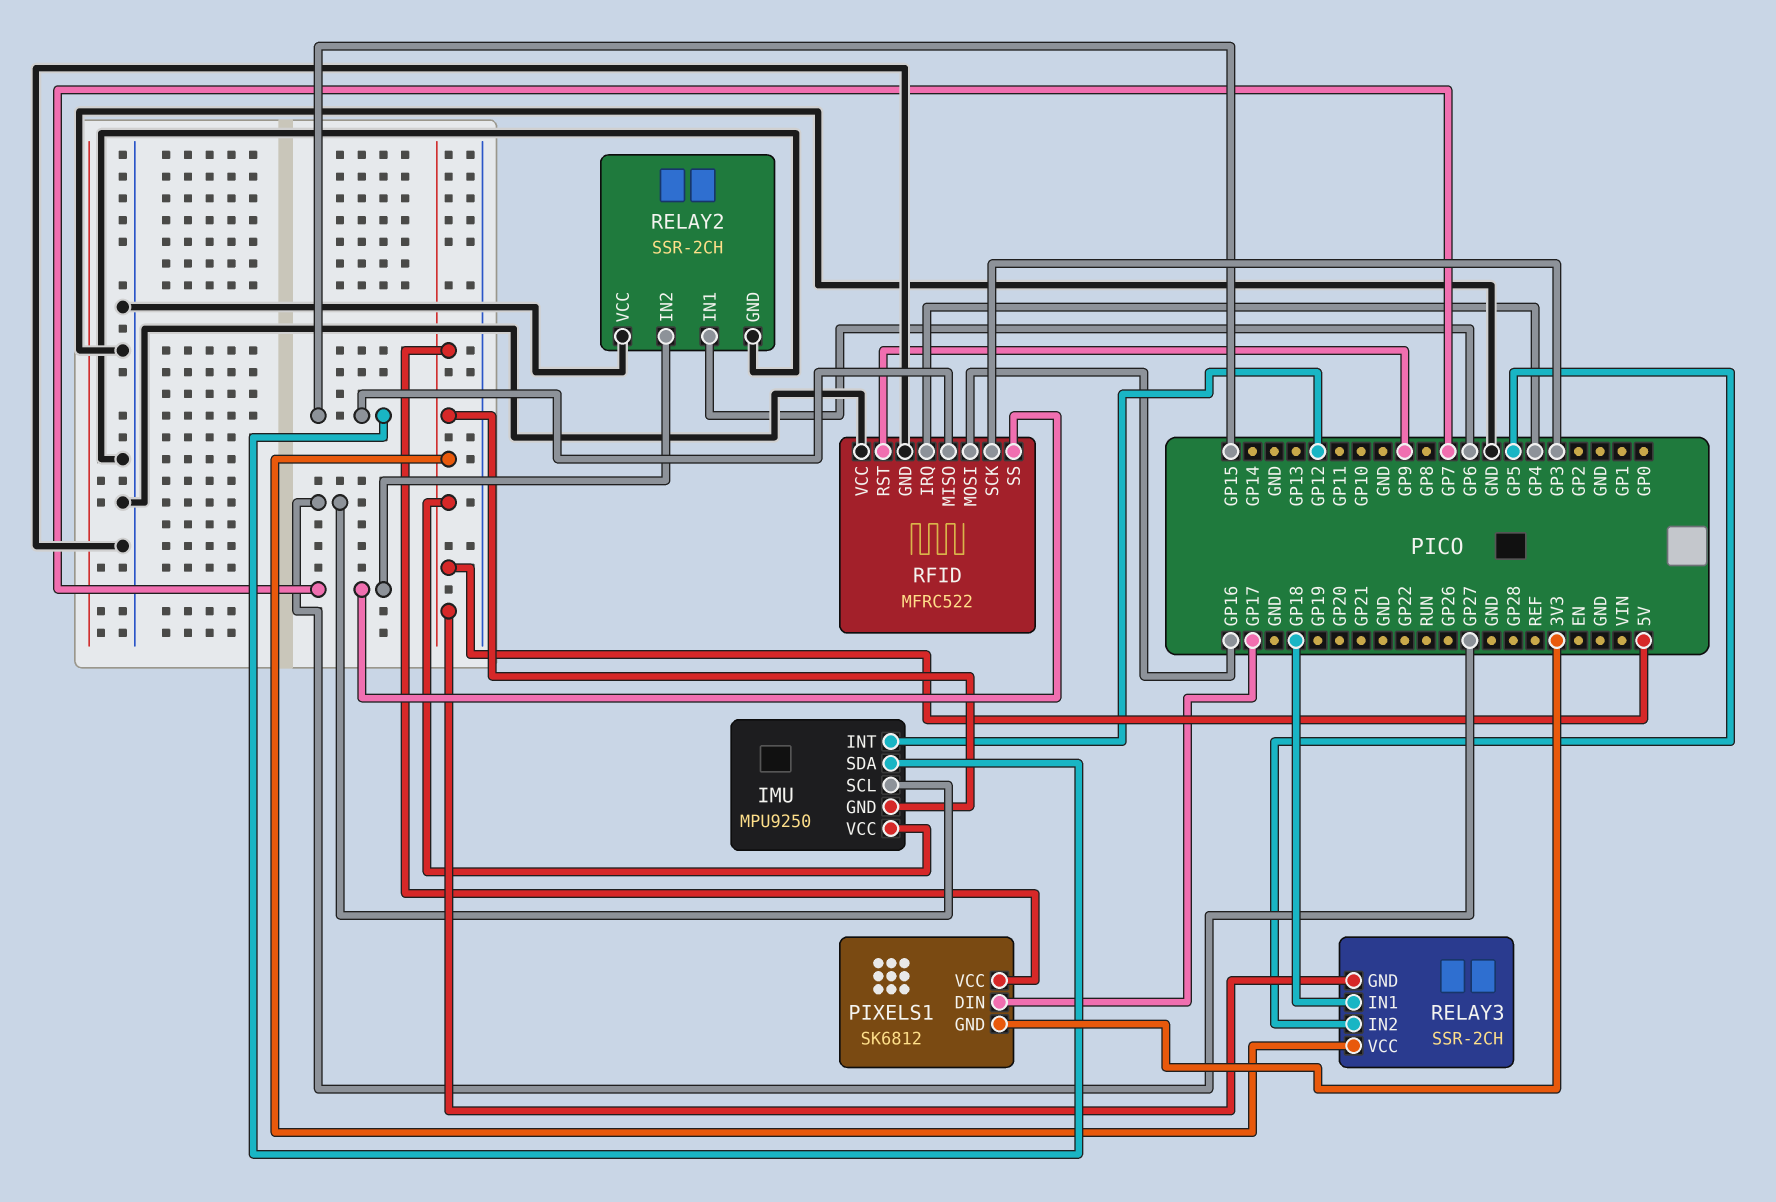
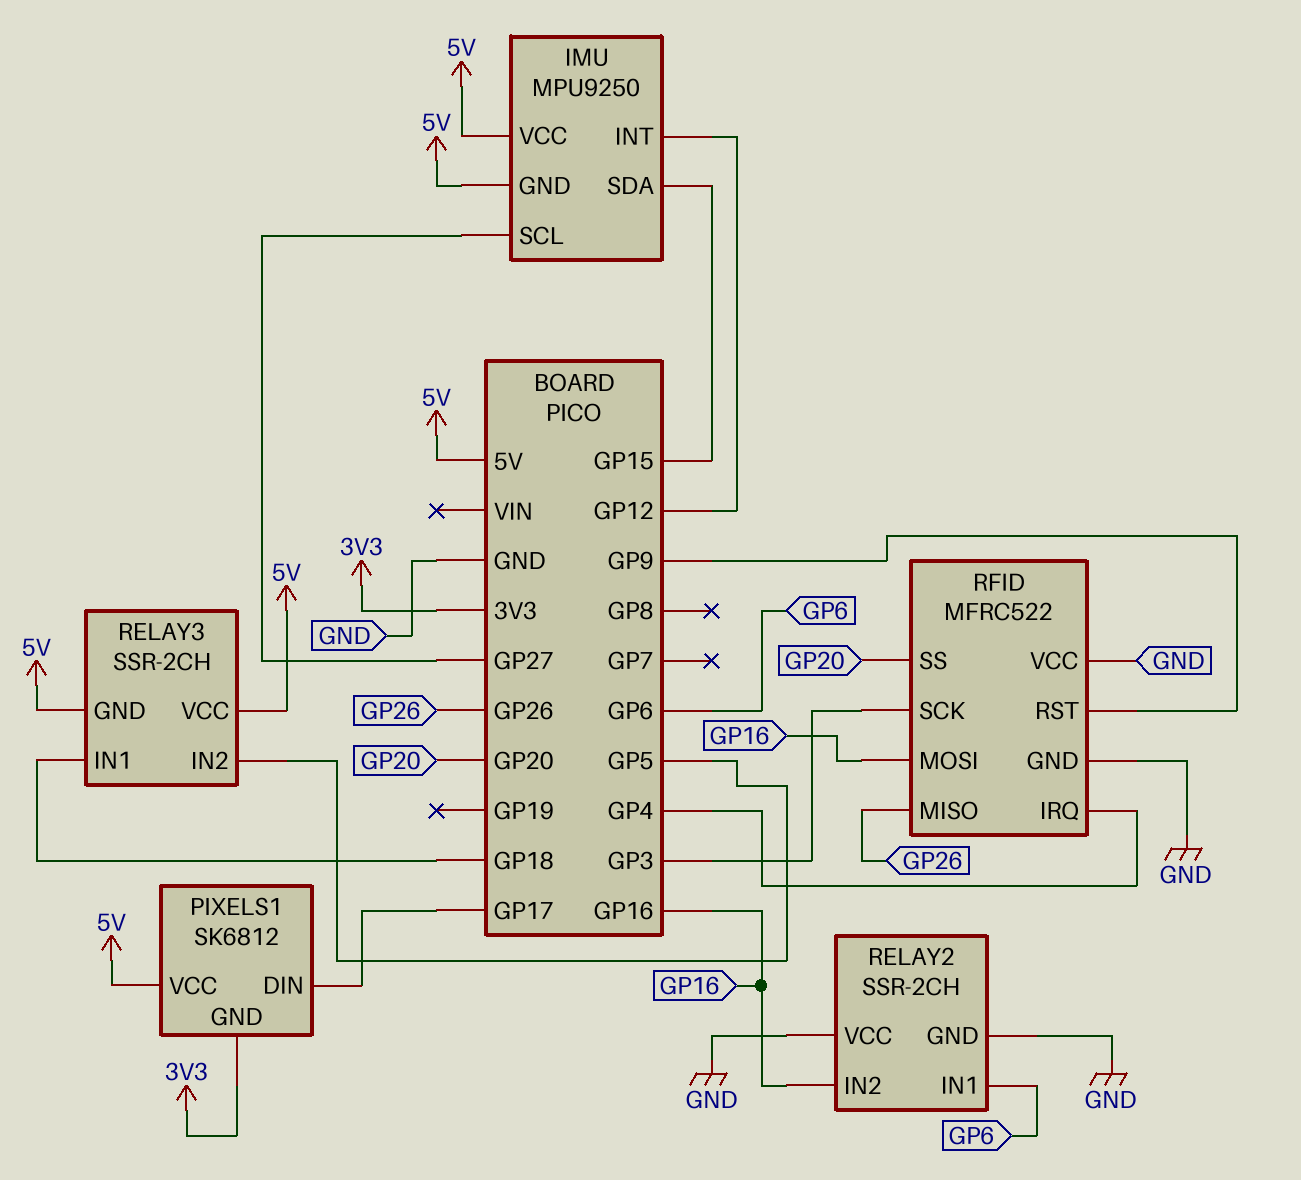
RELAY2 pin IN2: GP7 -> GP16
RFID pin MISO: GP15 -> GP26
RFID pin SS: GP7 -> GP20

